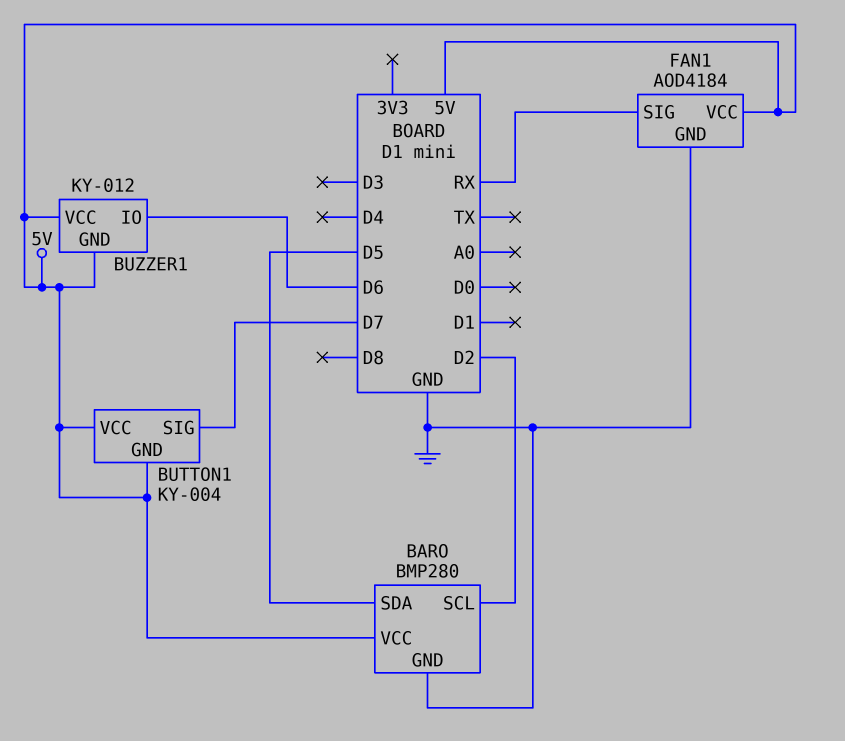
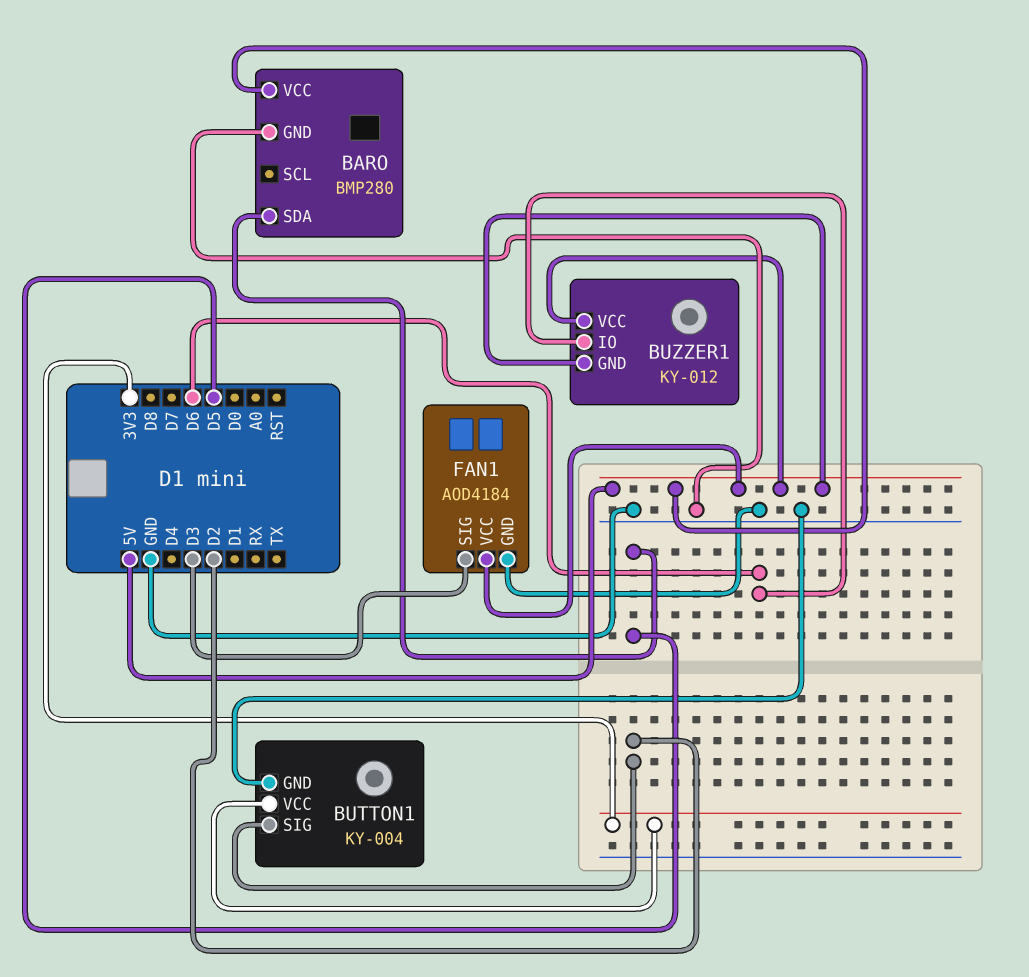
BARO pin SCL: D2 -> none
BUTTON1 pin GND: 5V -> GND
BUTTON1 pin SIG: D7 -> D2
BUTTON1 pin VCC: 5V -> 3V3
FAN1 pin SIG: RX -> D3

